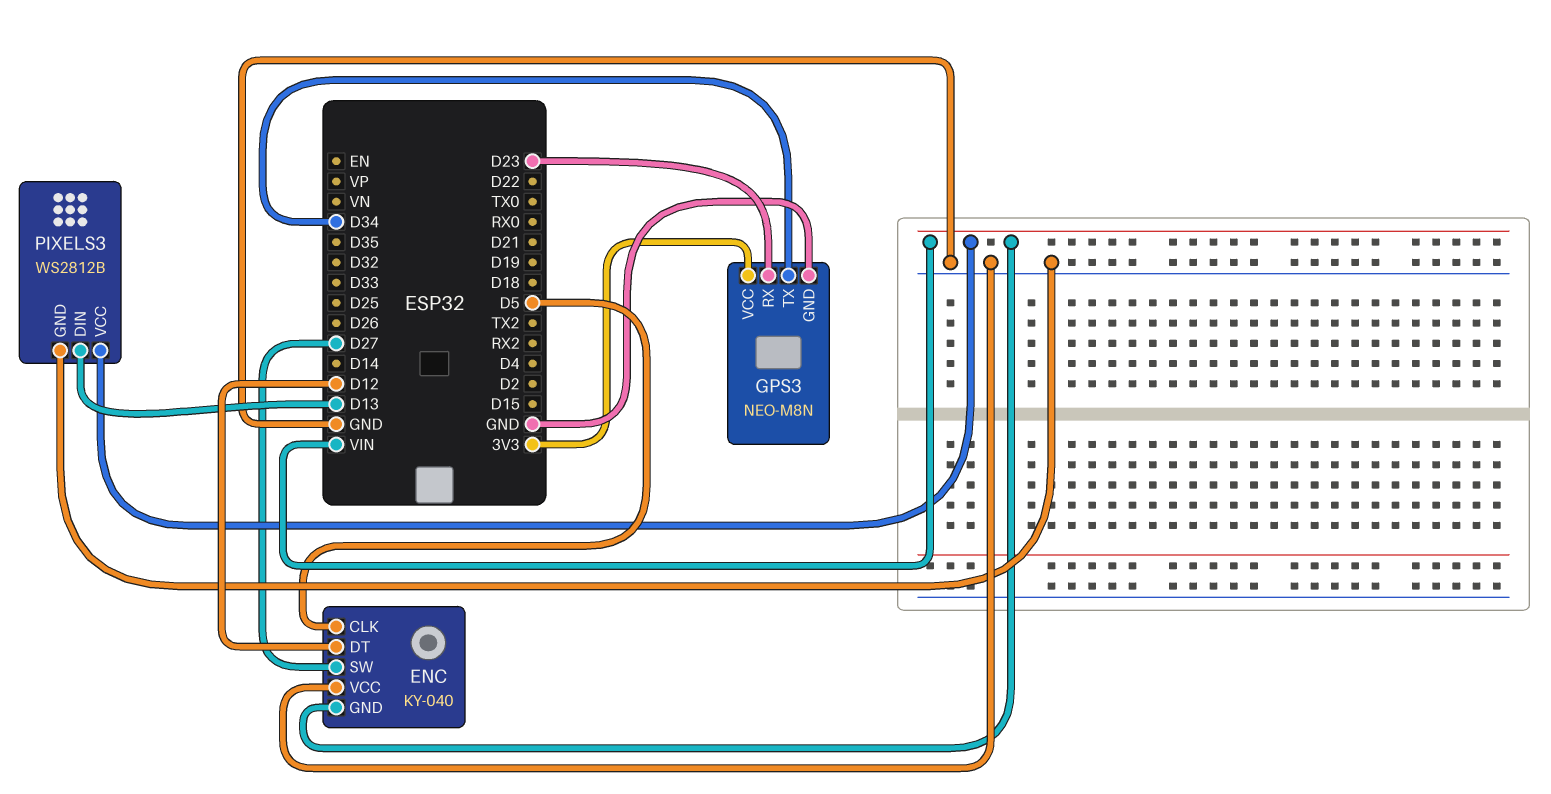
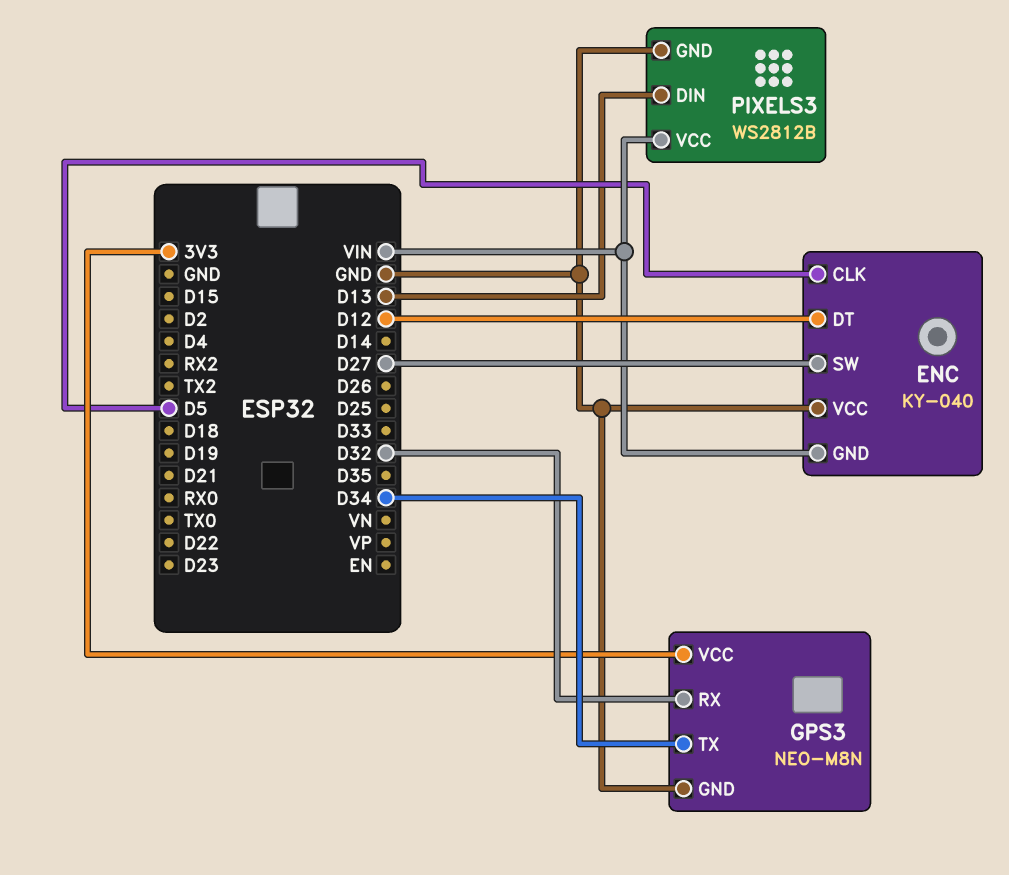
GPS3 pin RX: D23 -> D32

